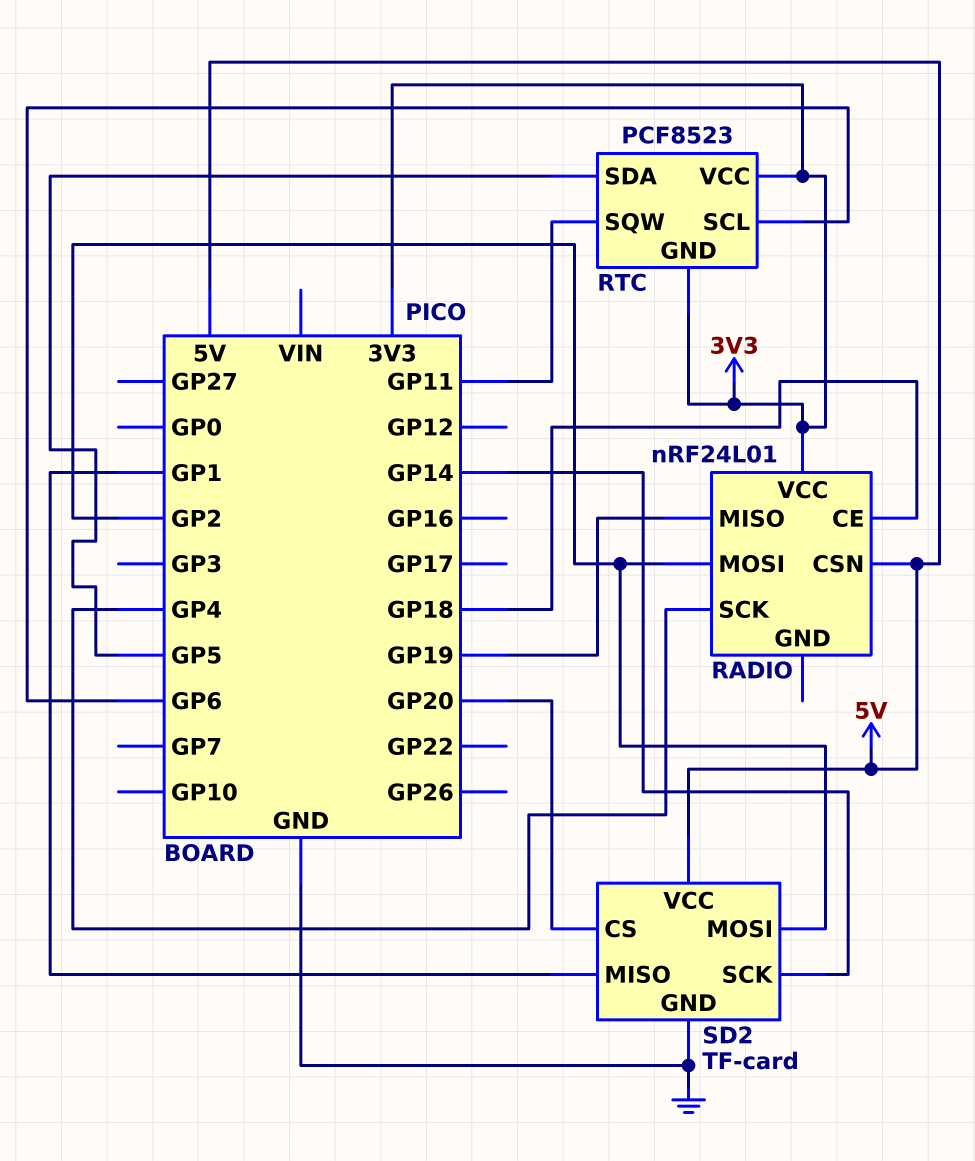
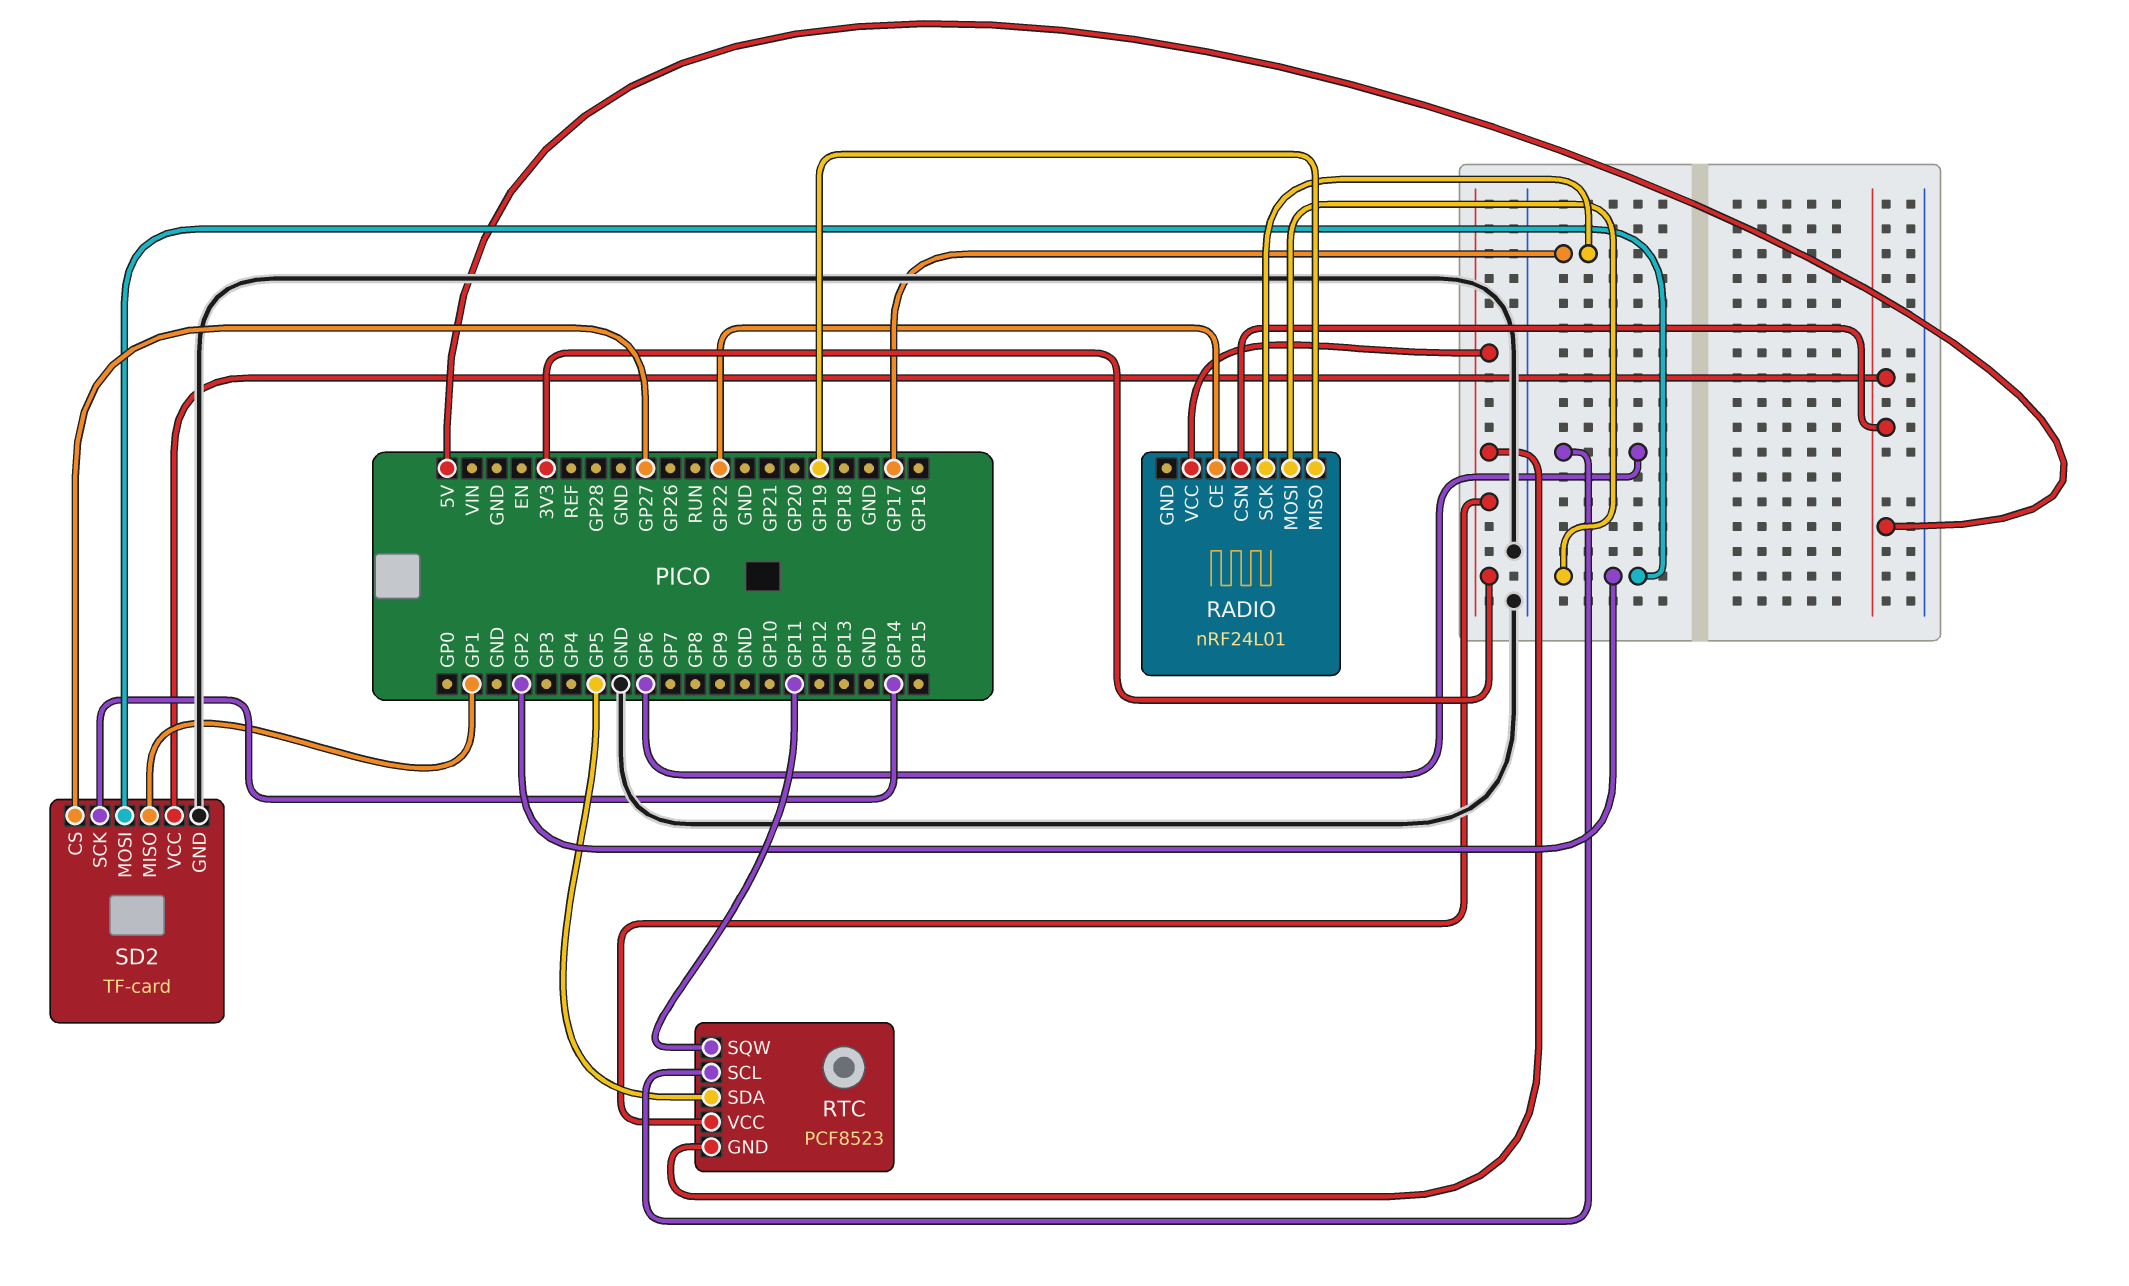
RADIO pin CE: GP18 -> GP22
RADIO pin SCK: GP4 -> GP17
SD2 pin CS: GP20 -> GP27

